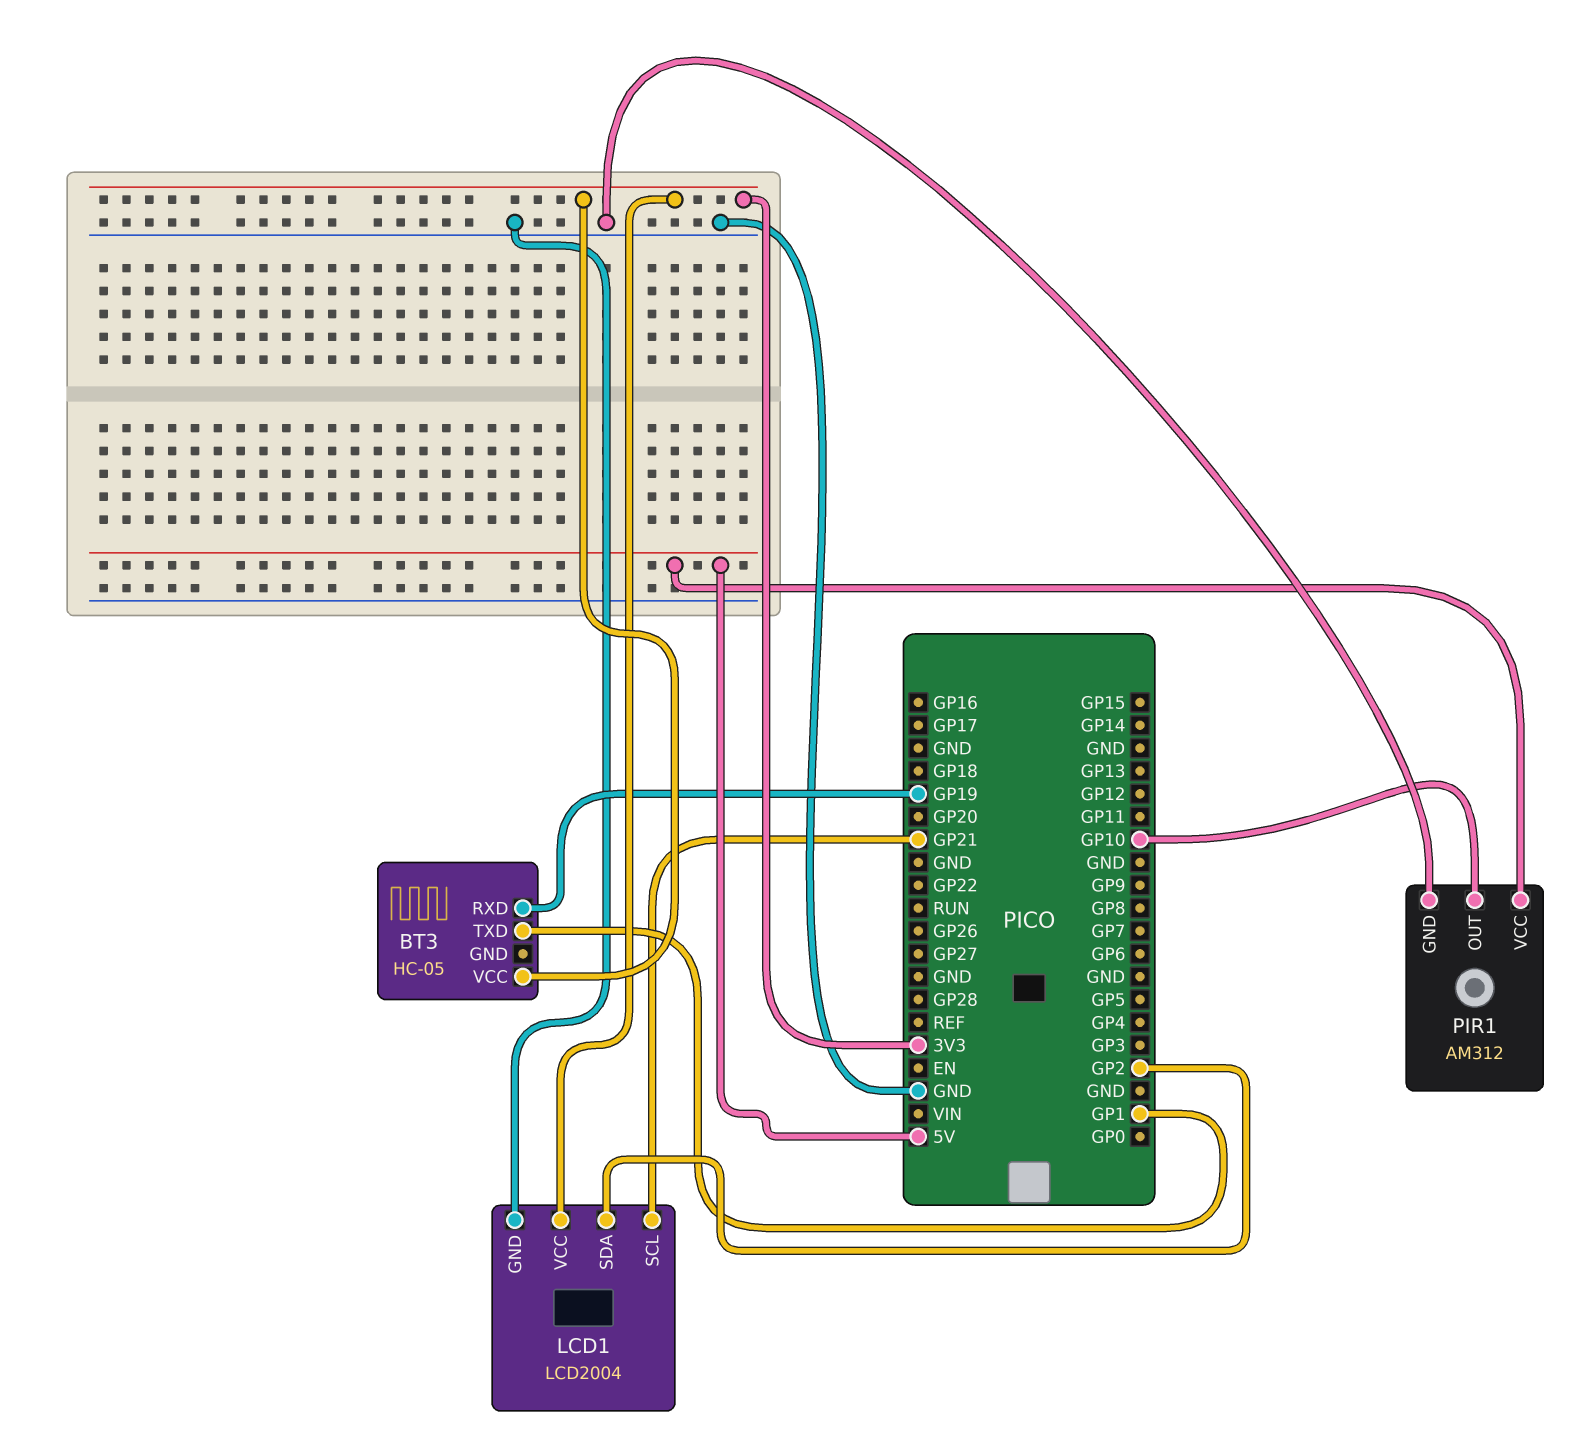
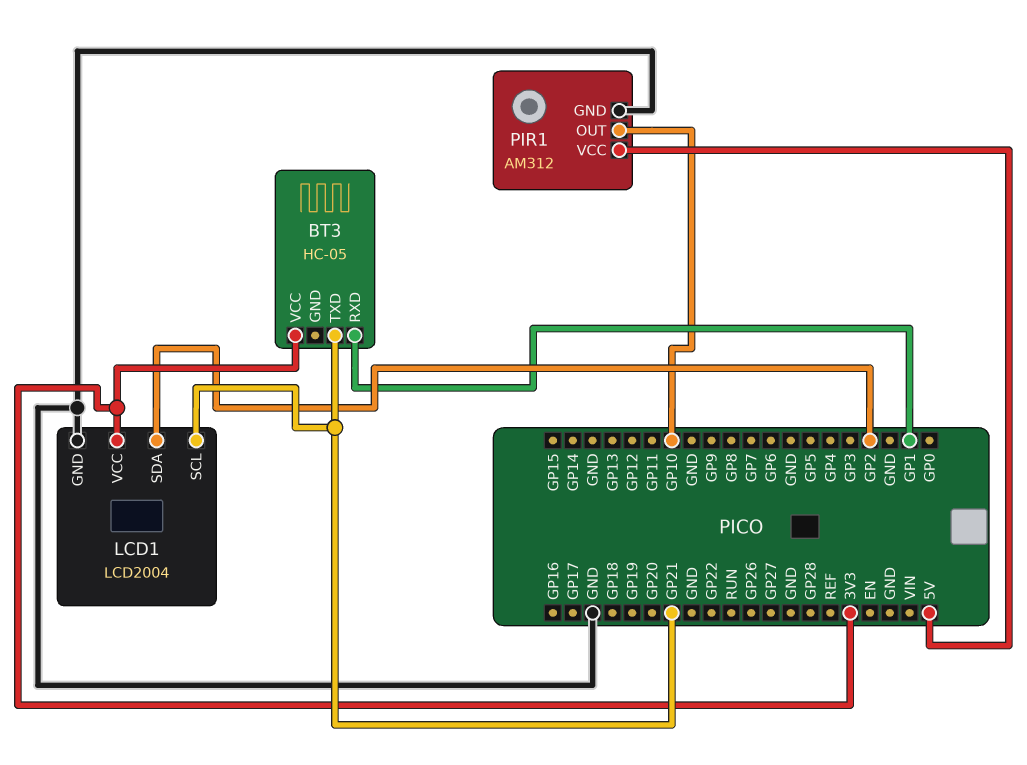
BT3 pin RXD: GP19 -> GP1
BT3 pin TXD: GP1 -> GP21

